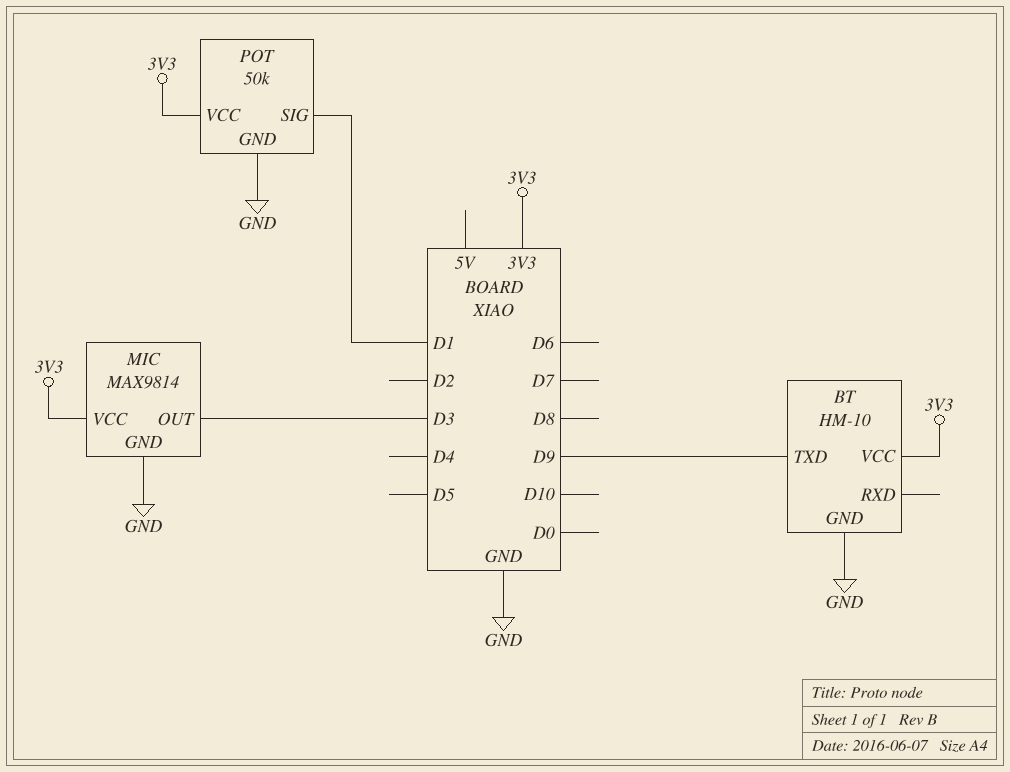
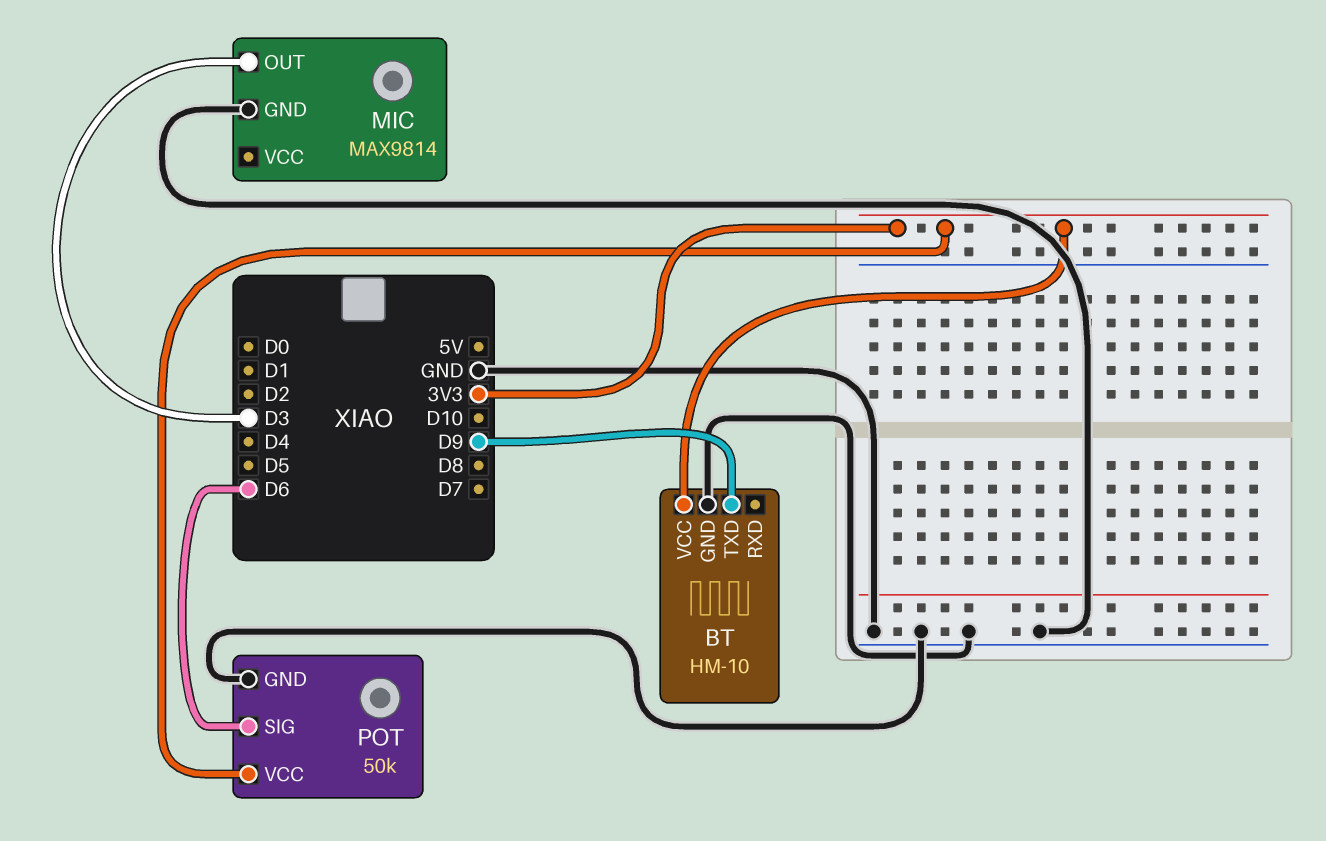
MIC pin VCC: 3V3 -> none
POT pin SIG: D1 -> D6

